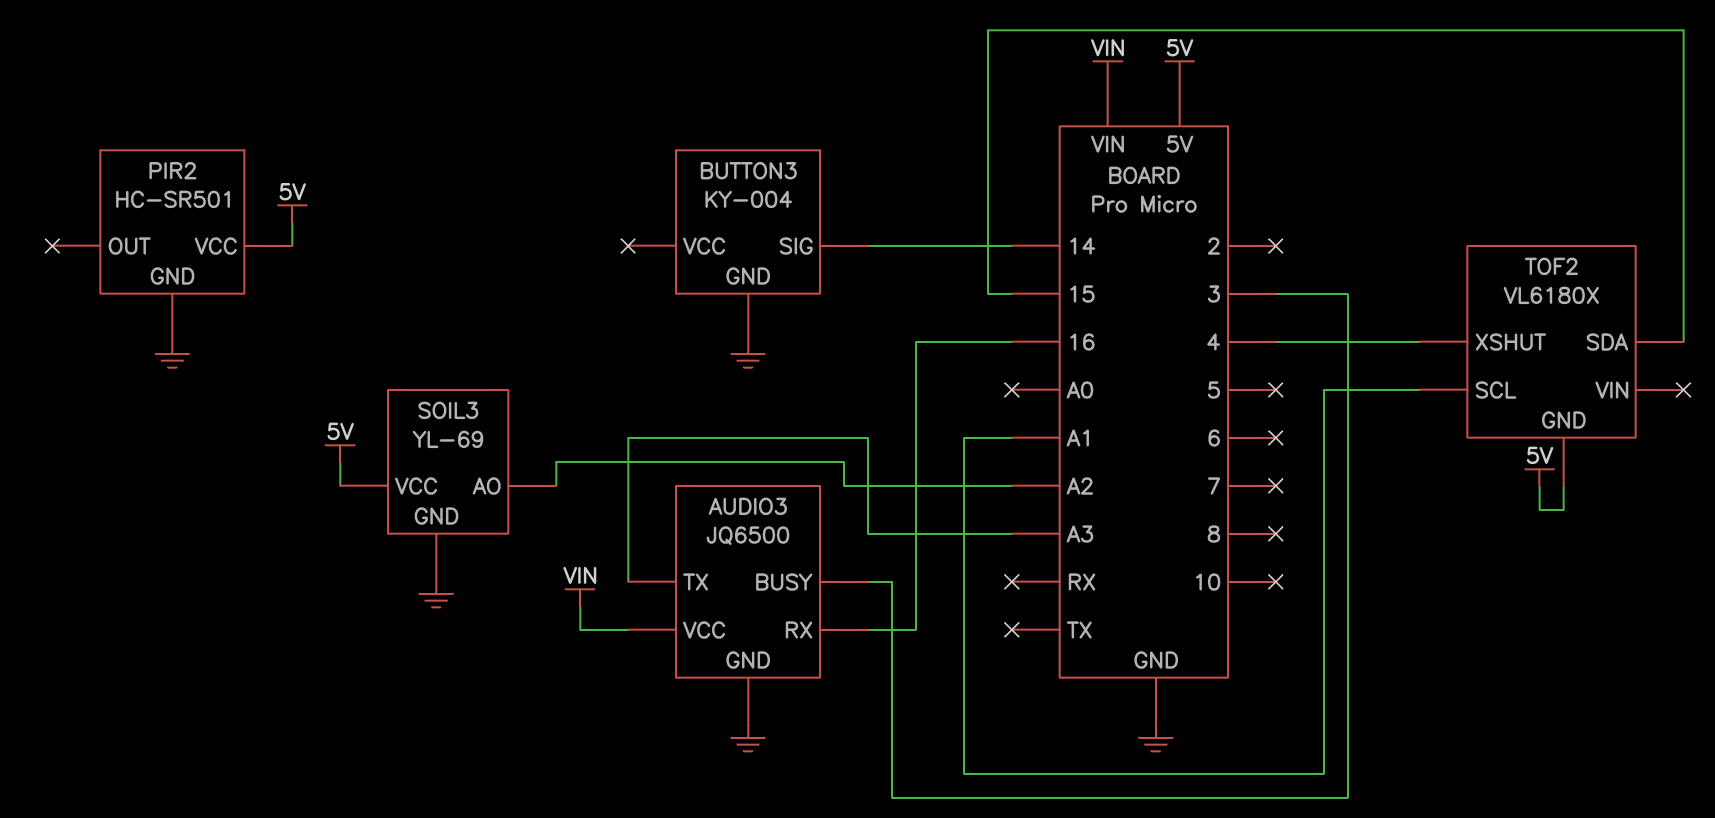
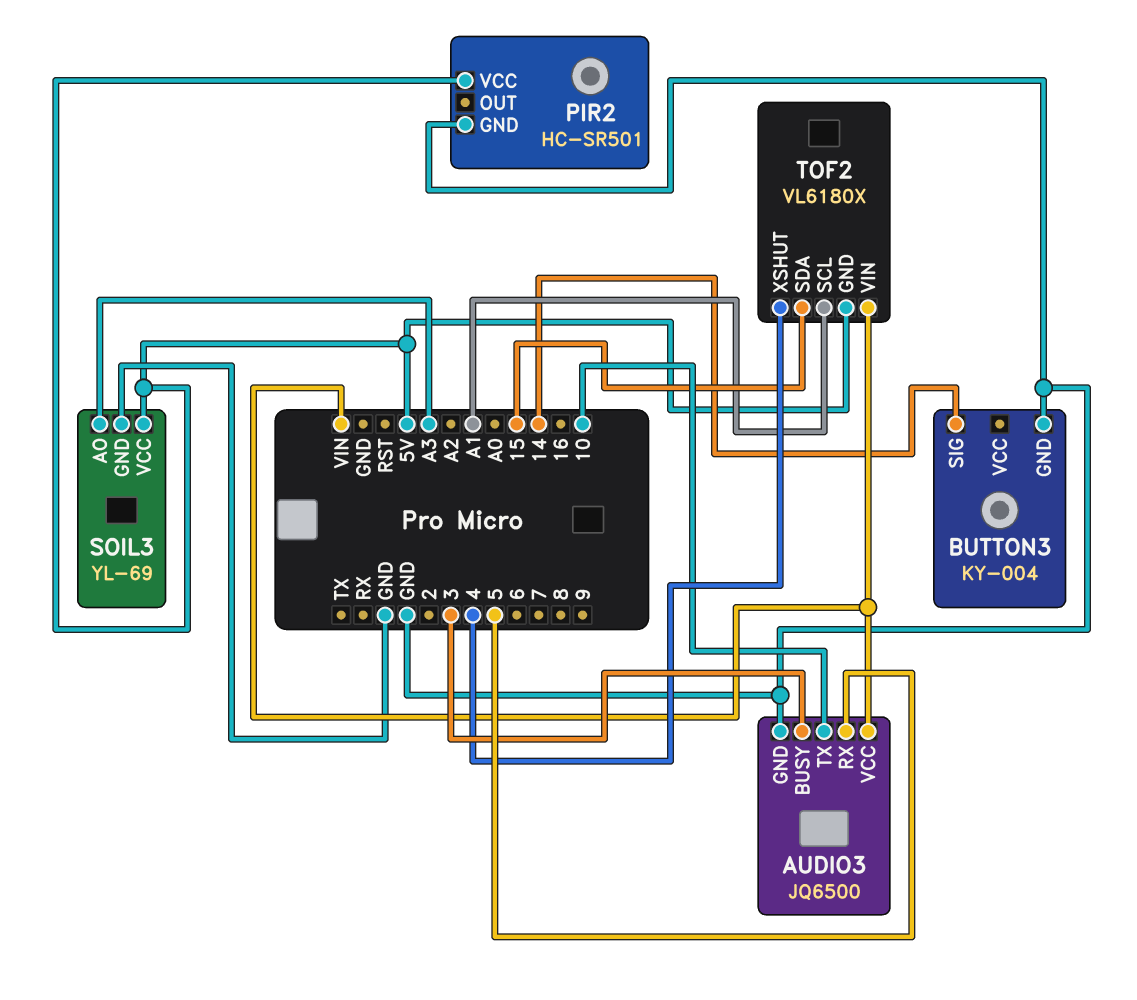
AUDIO3 pin RX: 16 -> 5
AUDIO3 pin TX: A3 -> 10
SOIL3 pin AO: A2 -> A3
TOF2 pin VIN: none -> VIN

